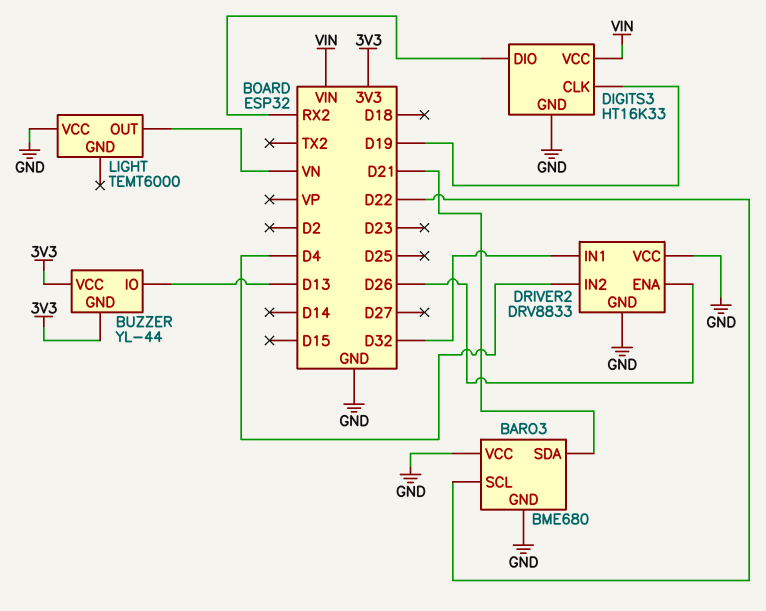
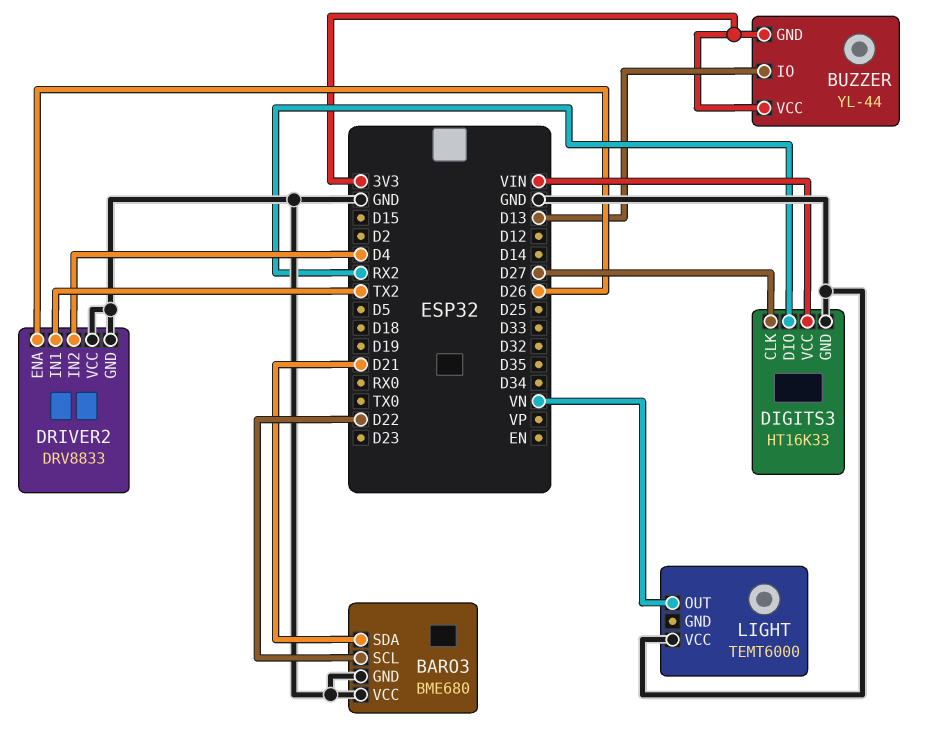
DIGITS3 pin CLK: D19 -> D27
DRIVER2 pin IN1: D32 -> TX2

